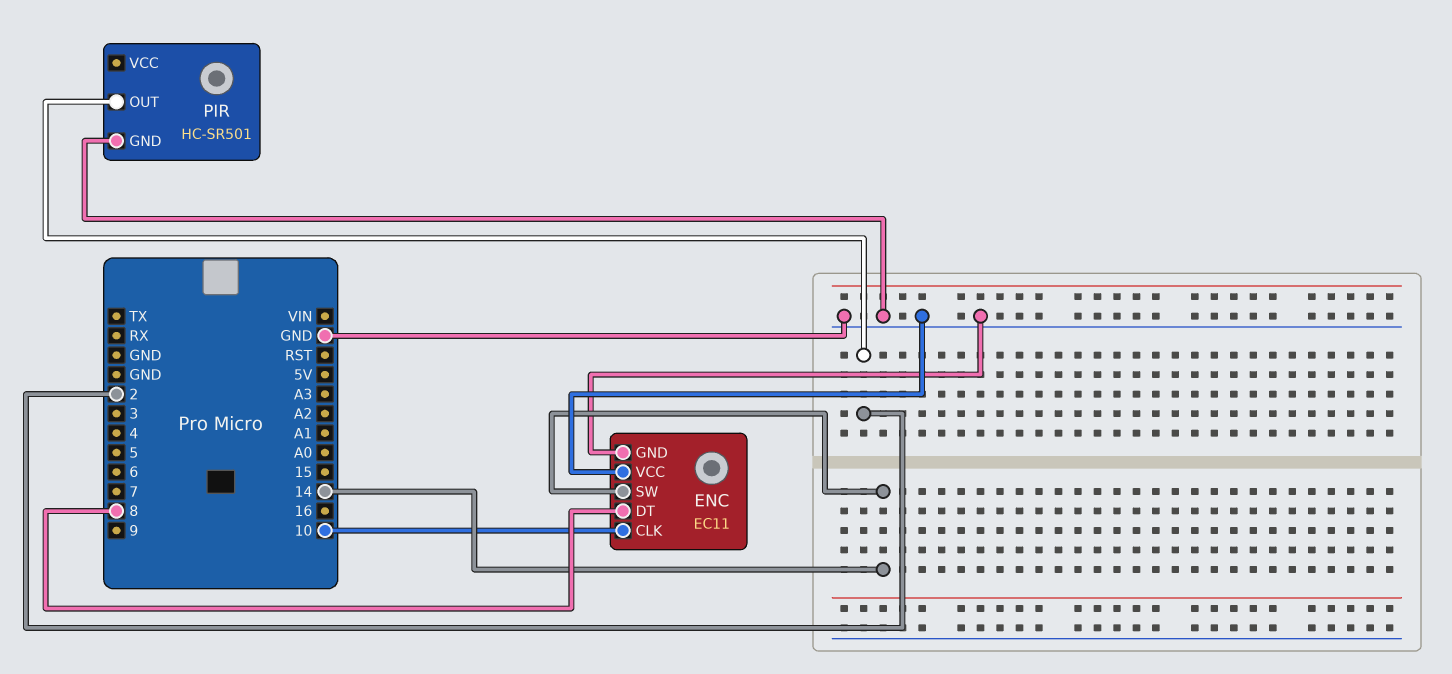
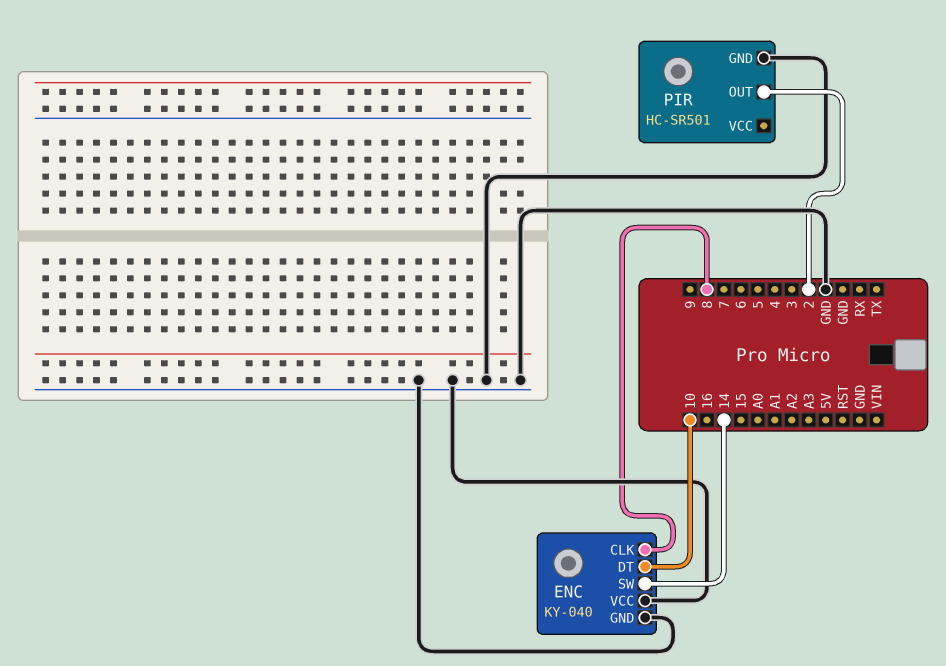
ENC: EC11 -> KY-040
ENC pin CLK: 10 -> 8
ENC pin DT: 8 -> 10

